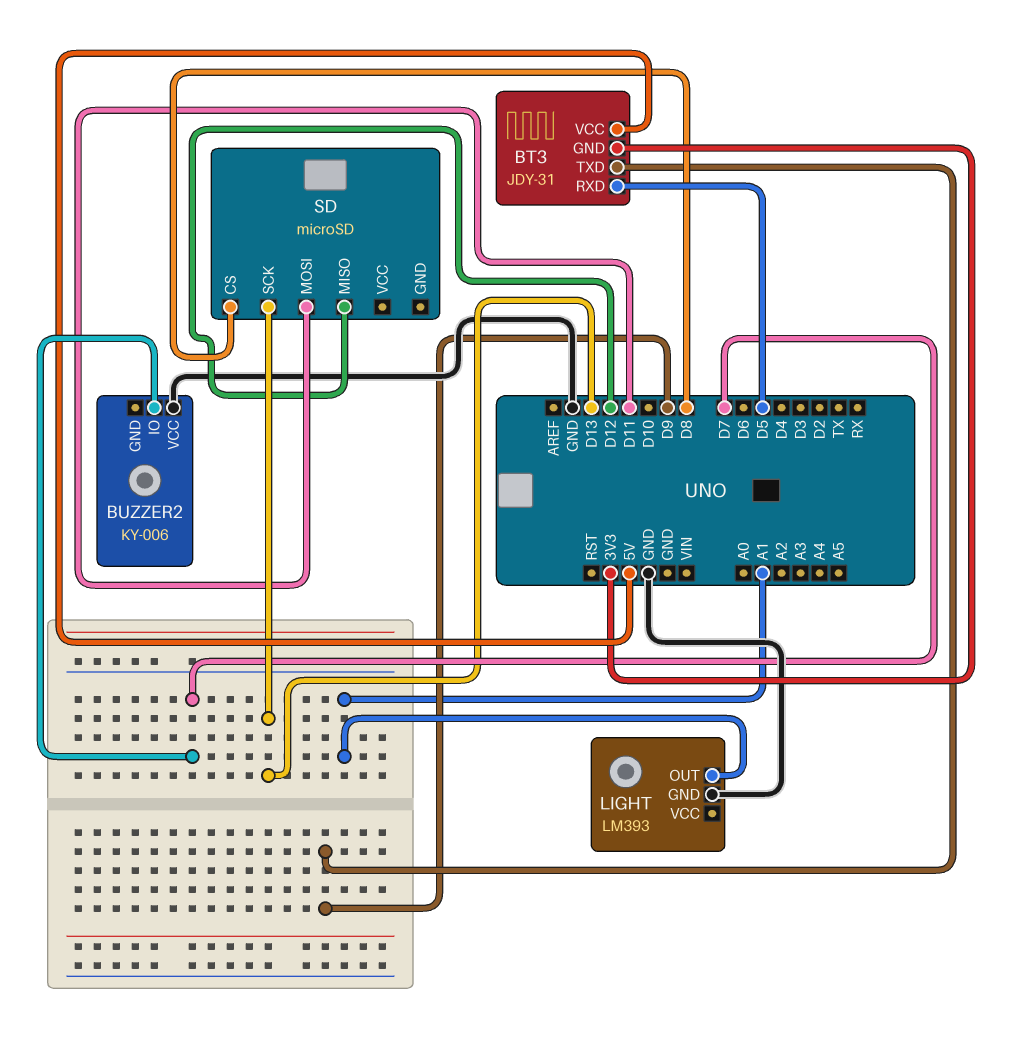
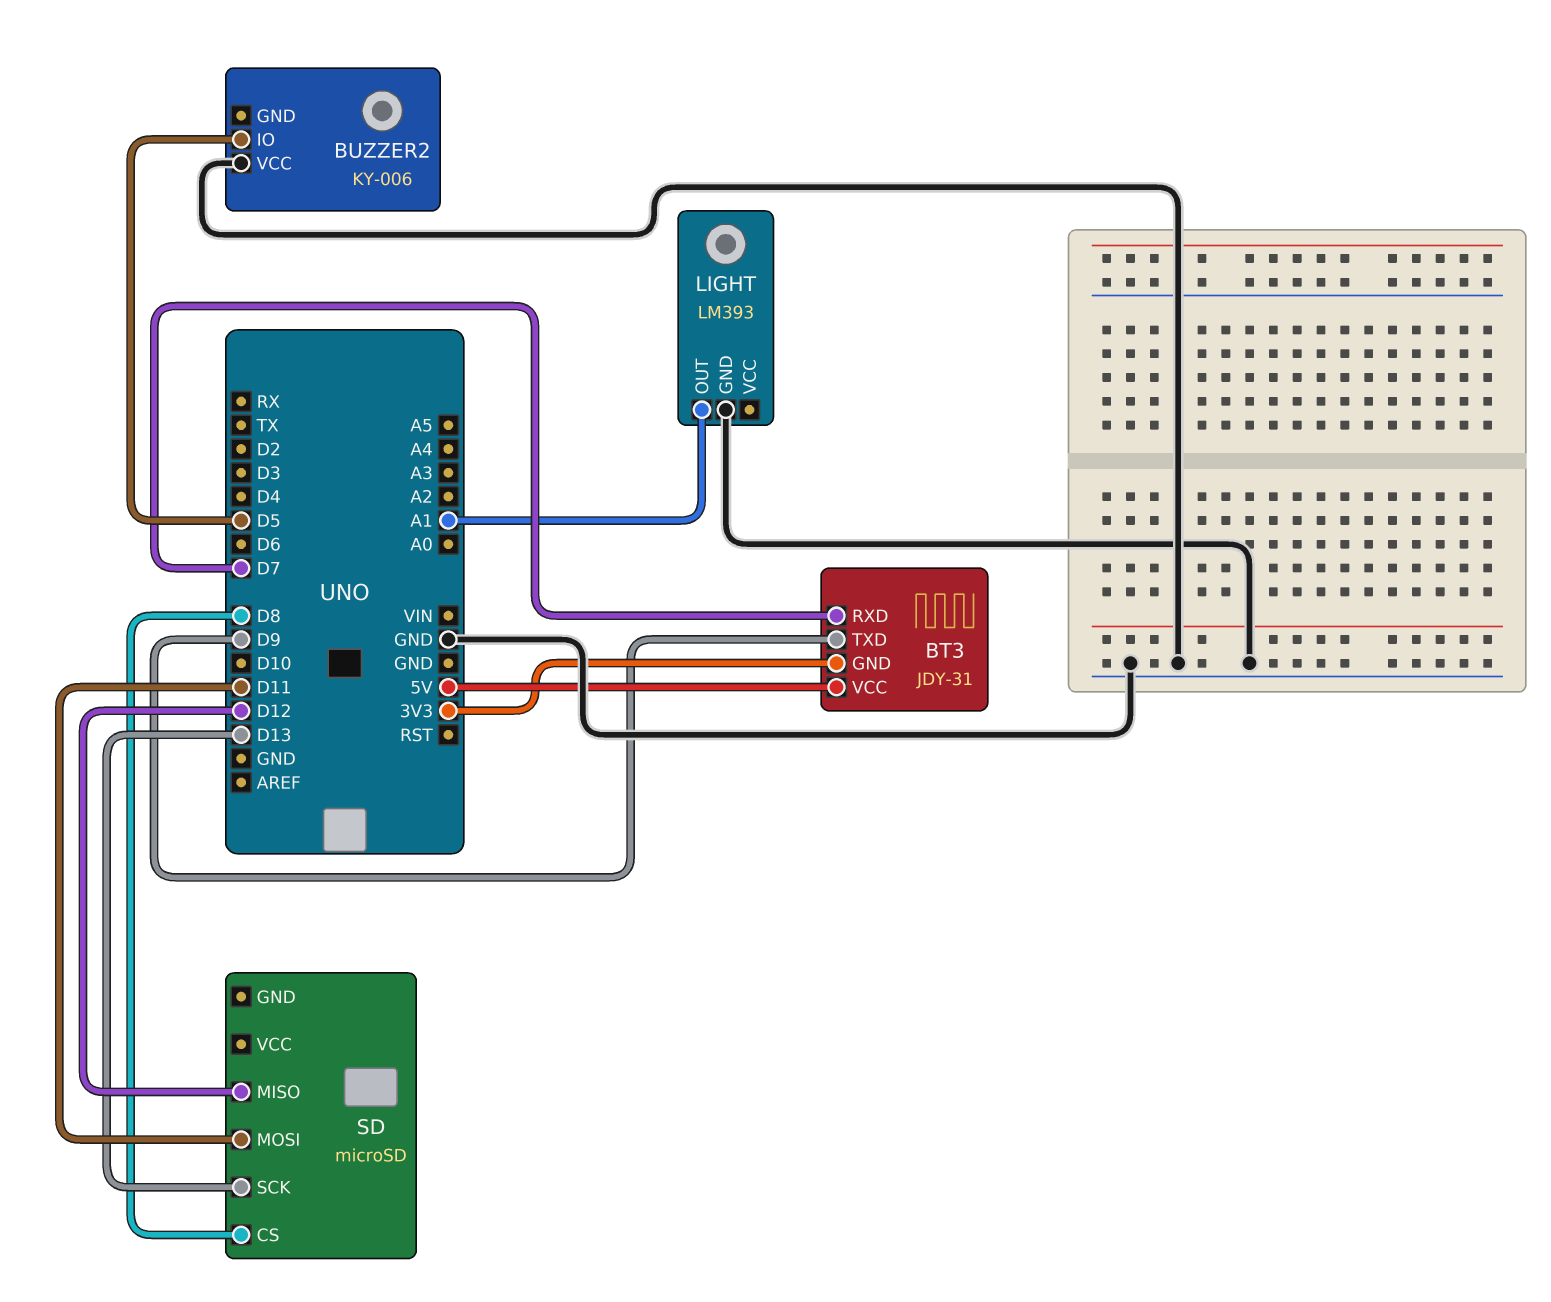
BT3 pin RXD: D5 -> D7
BUZZER2 pin IO: D7 -> D5

